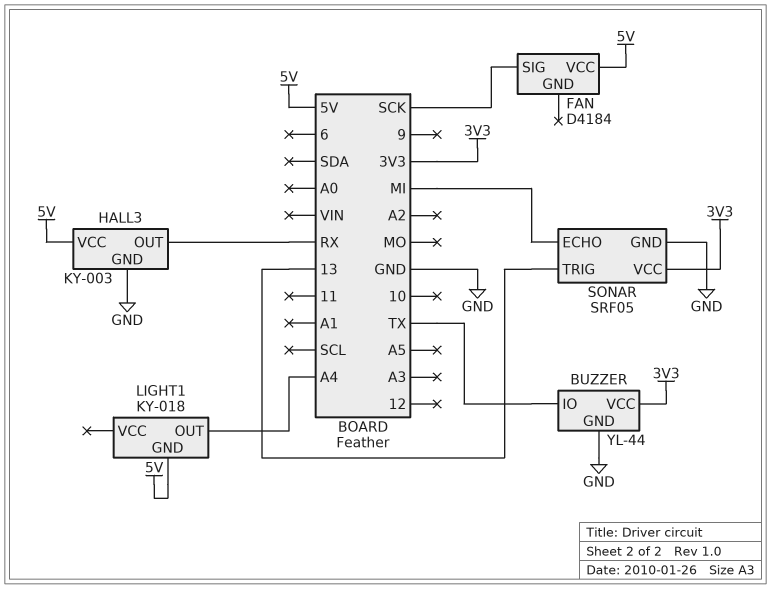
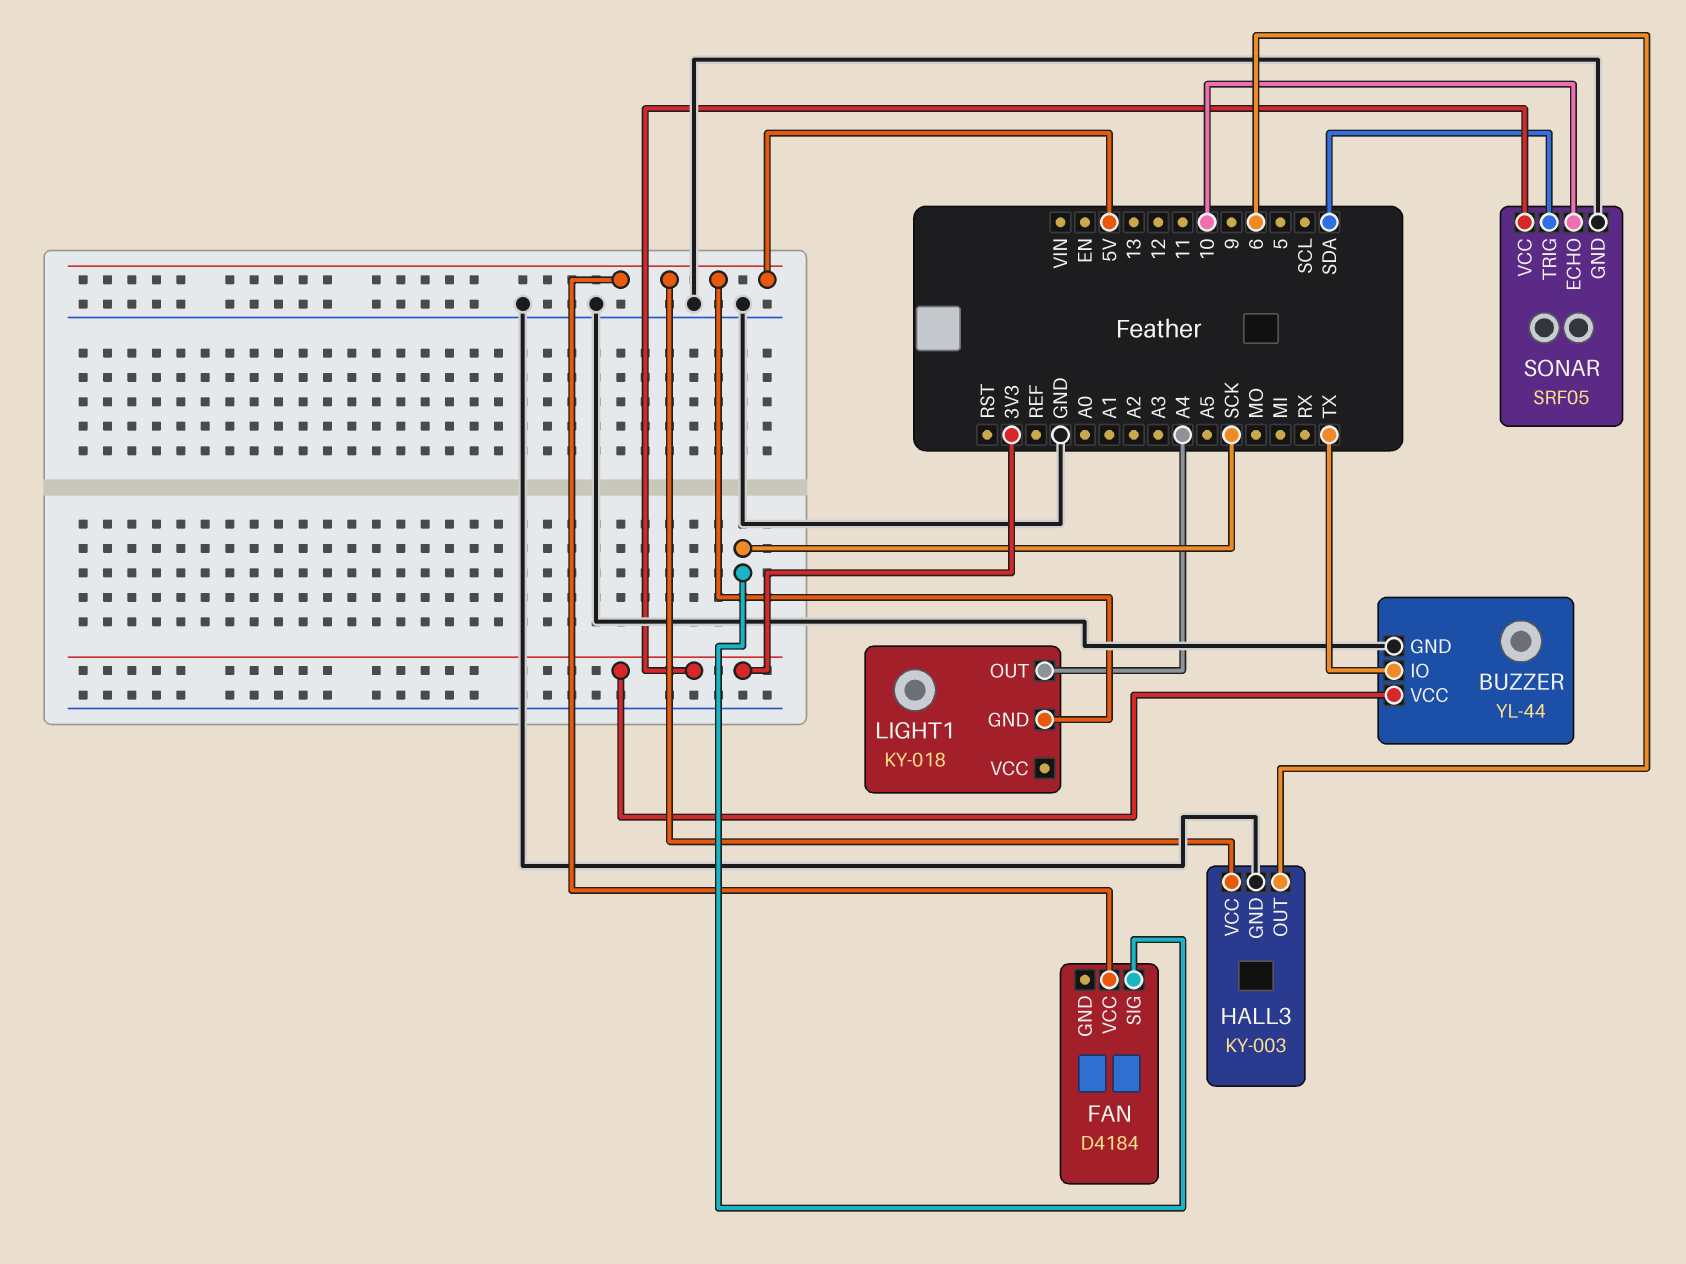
HALL3 pin OUT: RX -> 6
SONAR pin ECHO: MI -> 10
SONAR pin TRIG: 13 -> SDA

